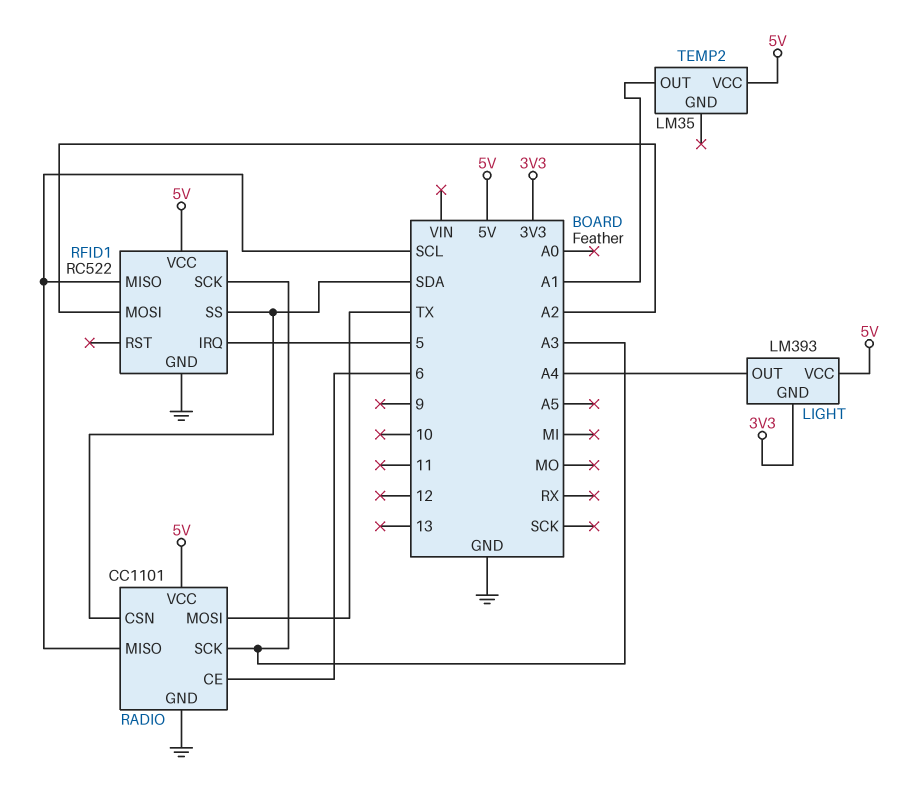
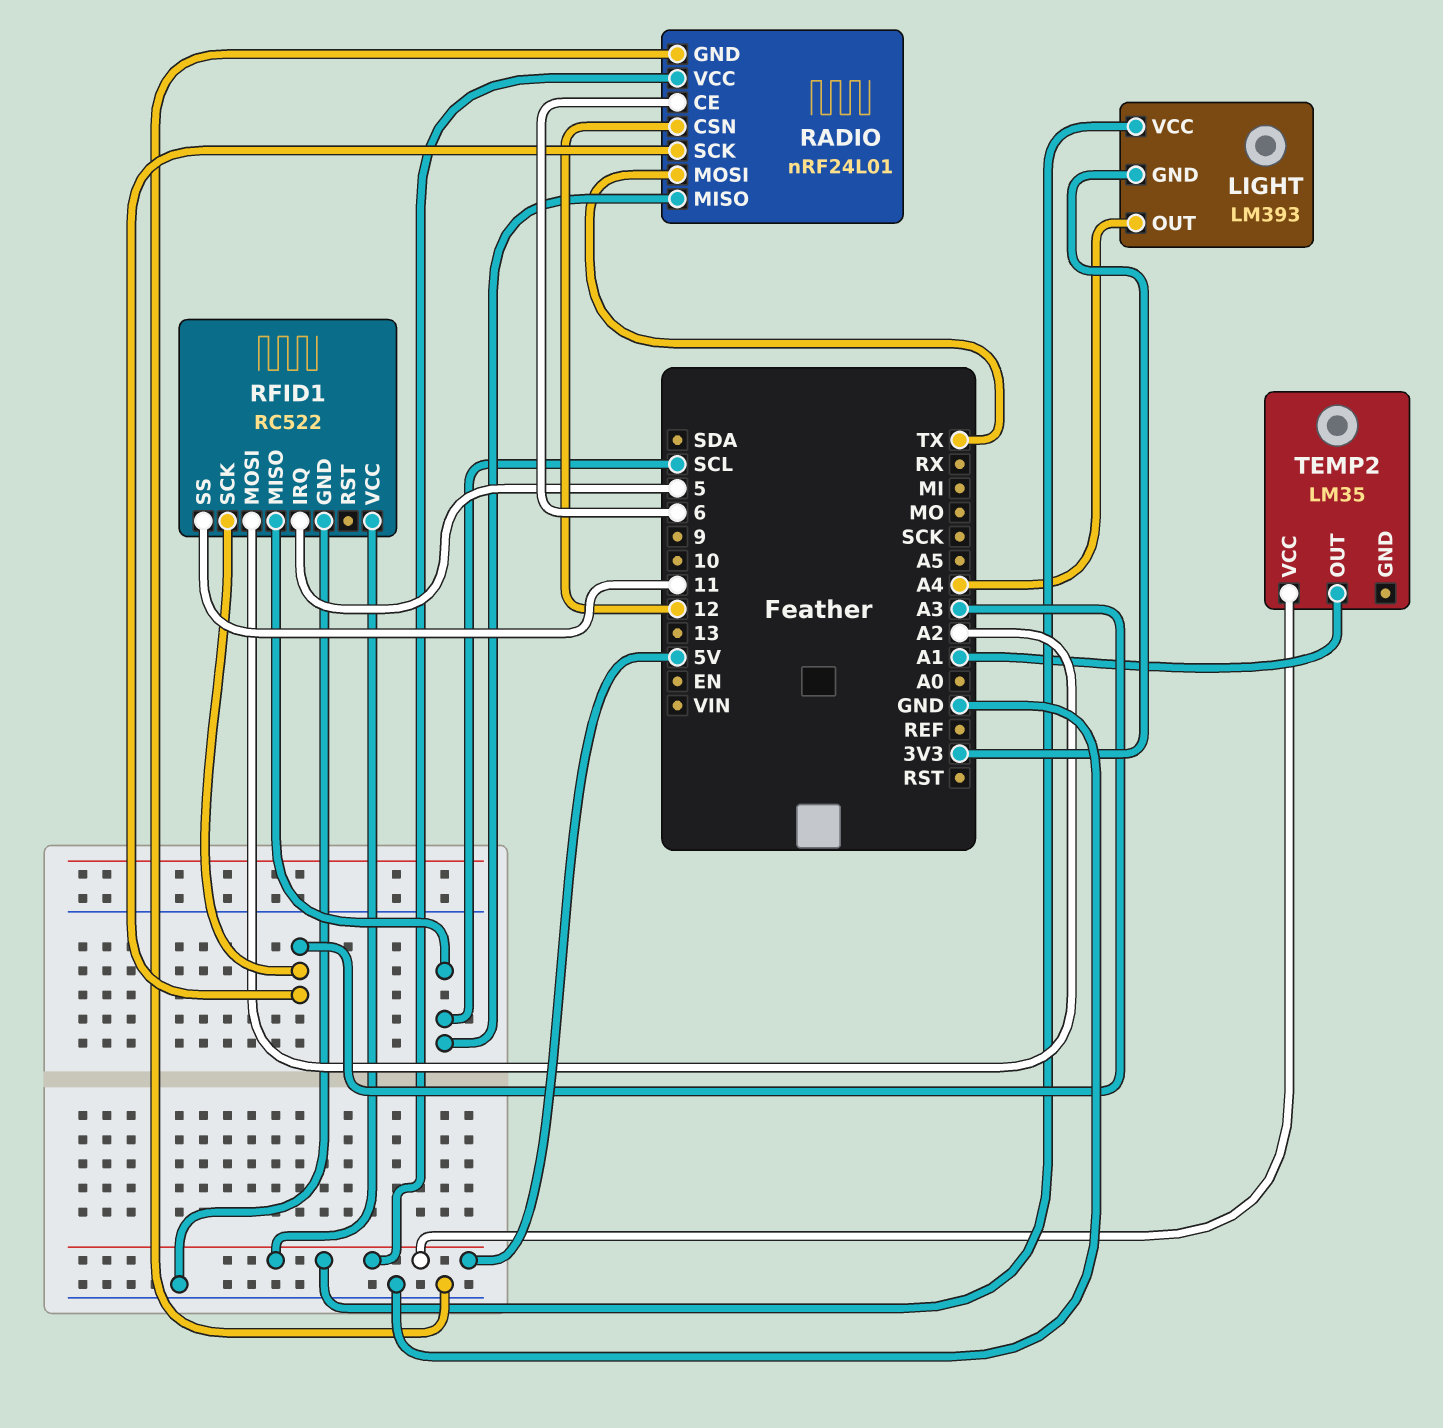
RADIO: CC1101 -> nRF24L01
RADIO pin CSN: SDA -> 12
RFID1 pin SS: SDA -> 11

